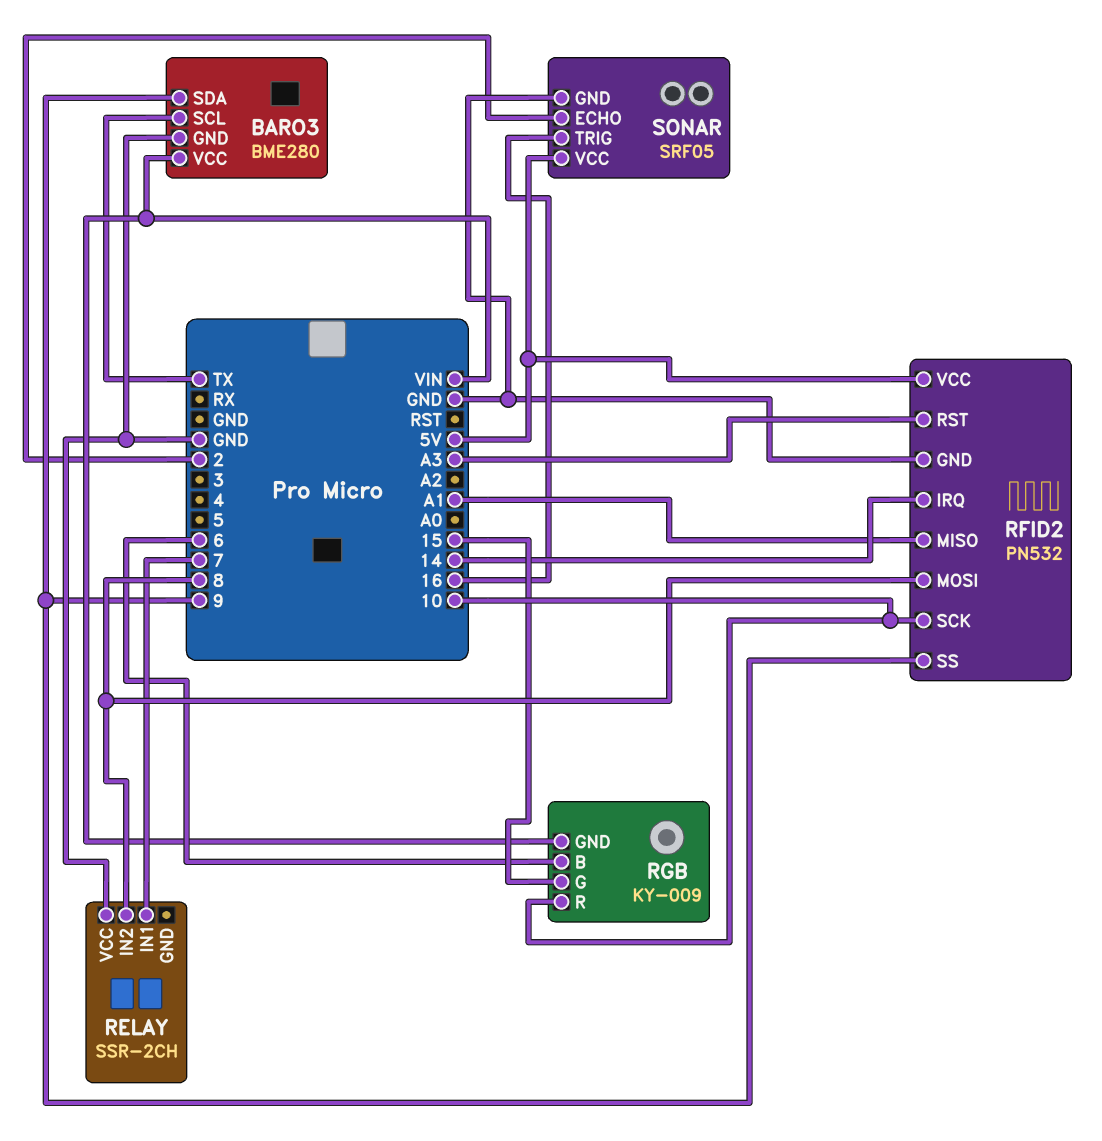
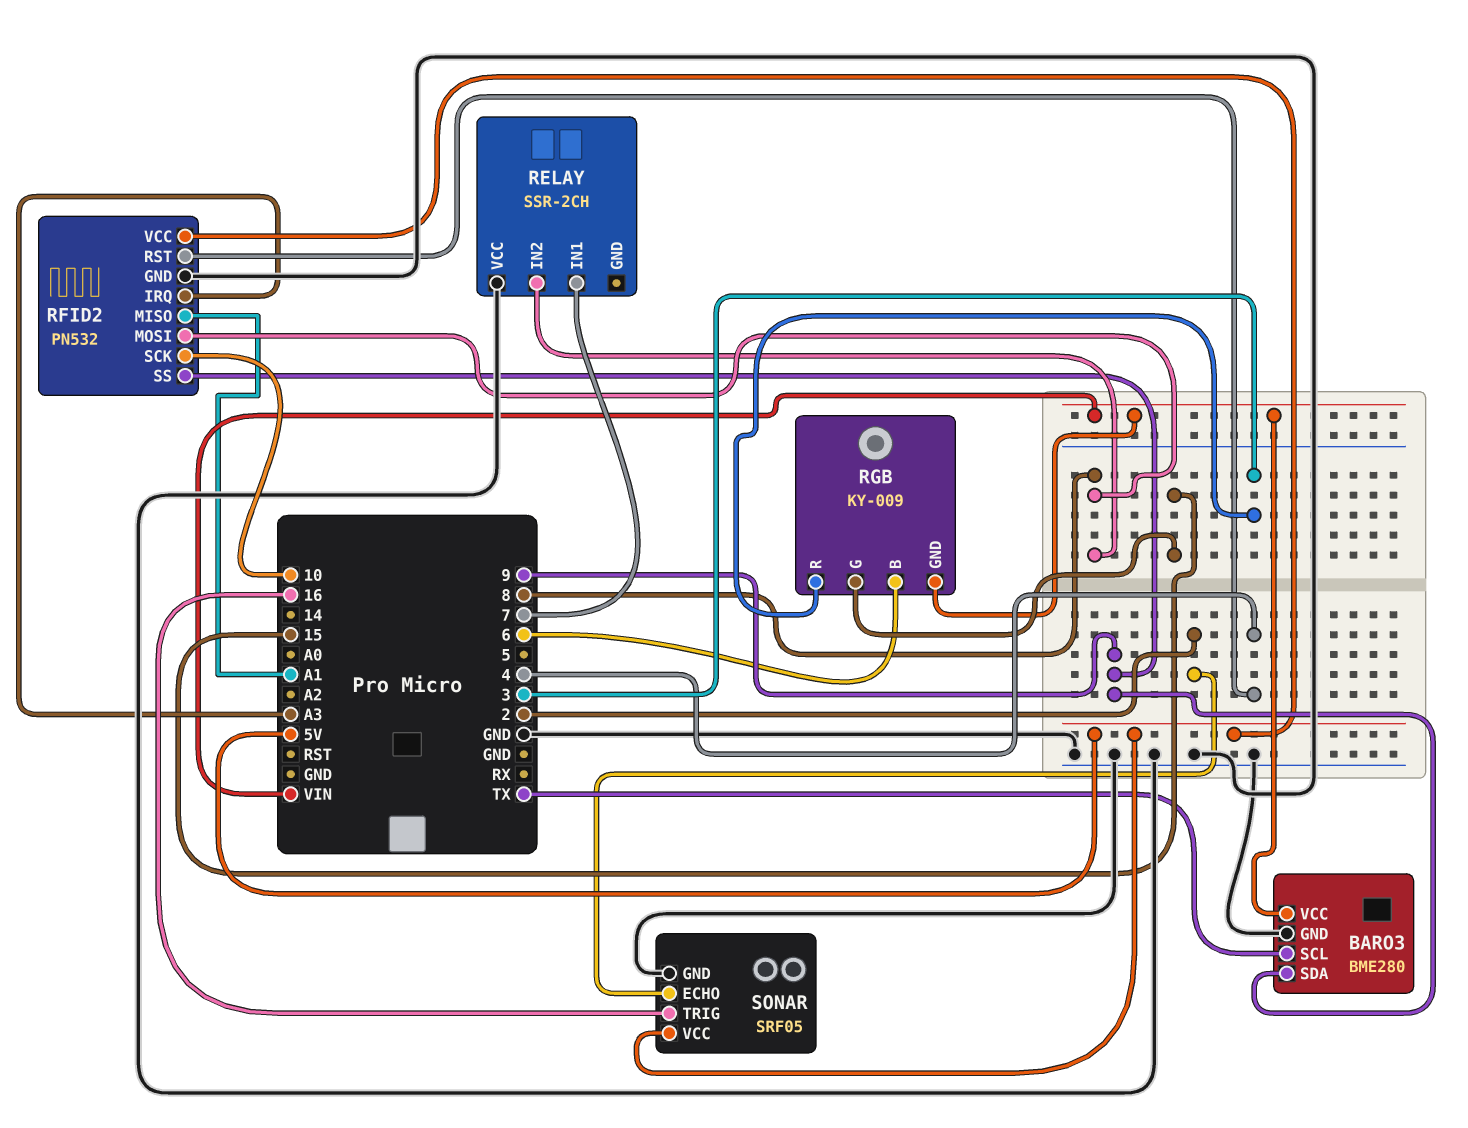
RFID2 pin IRQ: 14 -> A3
RFID2 pin RST: A3 -> 4
RGB pin R: 10 -> 3

